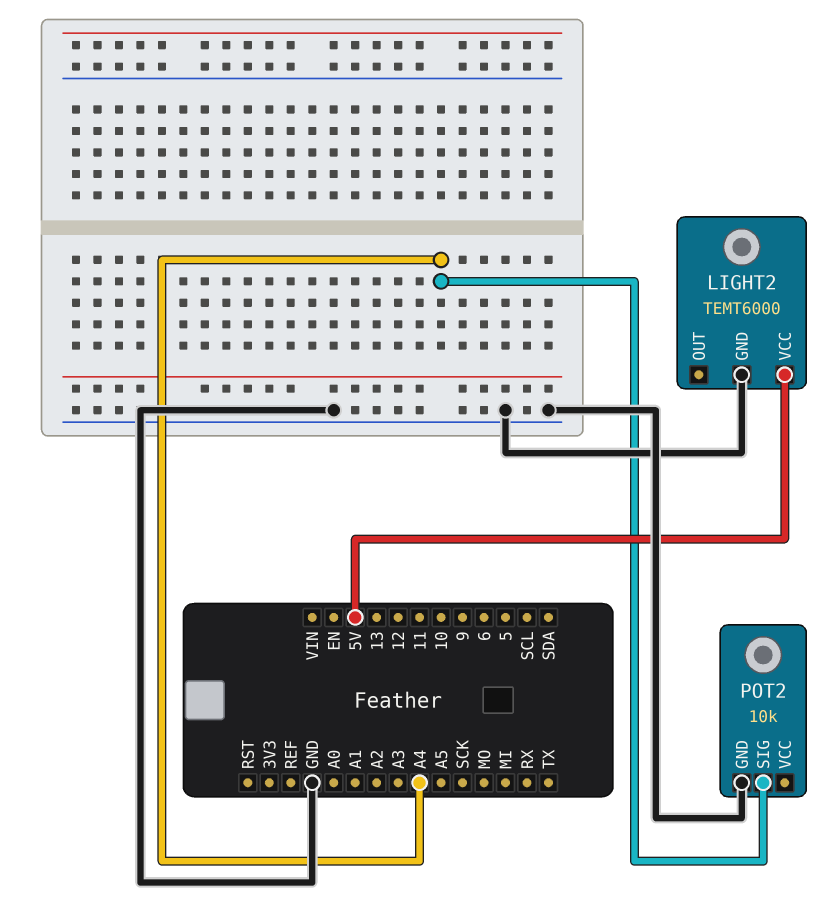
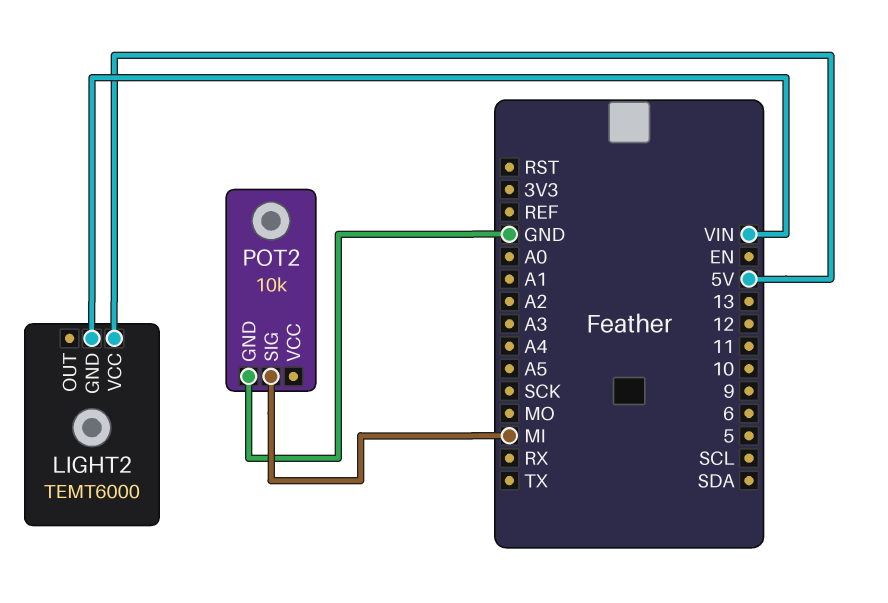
LIGHT2 pin GND: GND -> VIN
POT2 pin SIG: A4 -> MI

